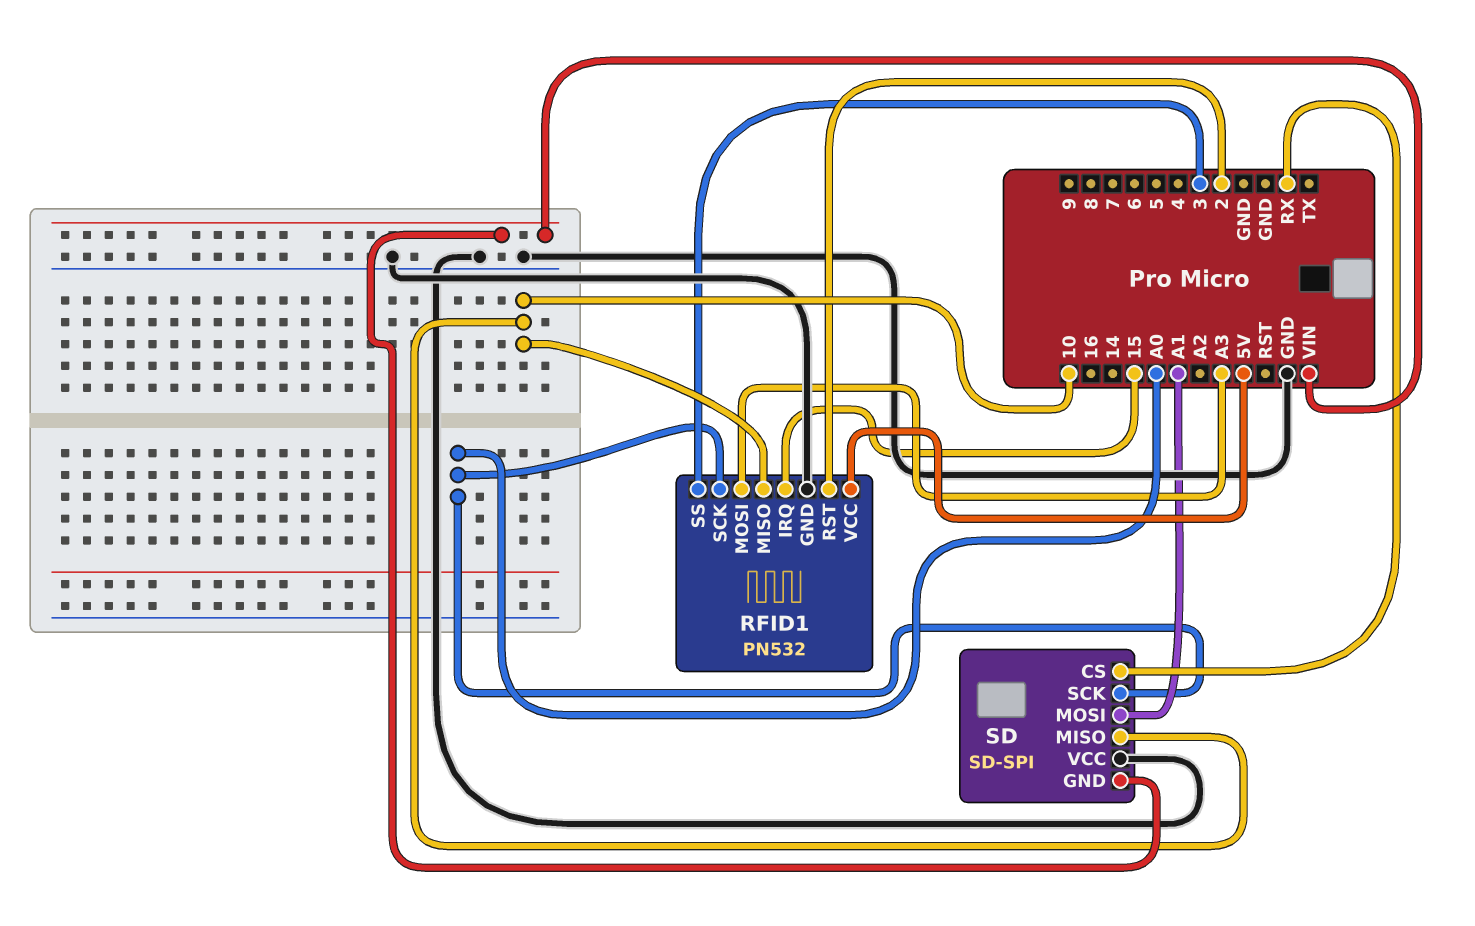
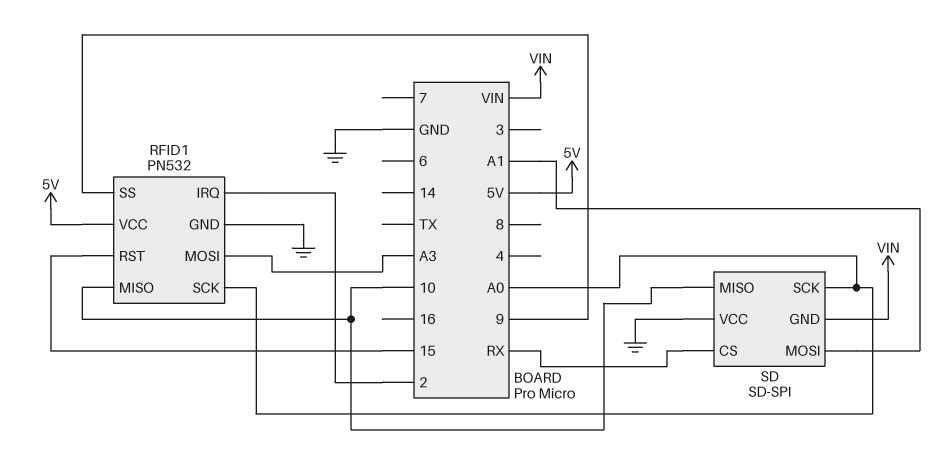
RFID1 pin IRQ: 15 -> 2
RFID1 pin RST: 2 -> 15
RFID1 pin SS: 3 -> 9

